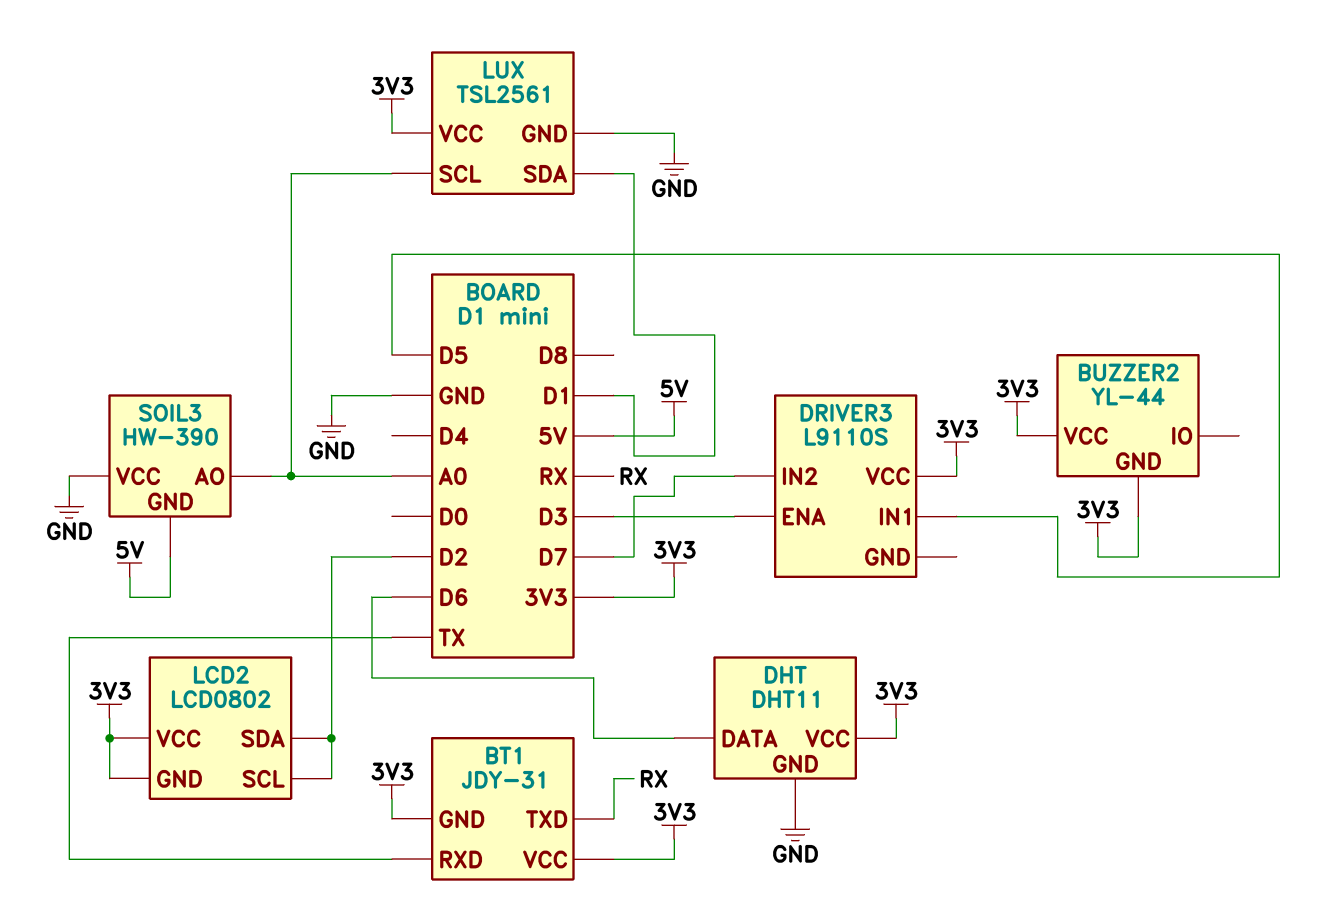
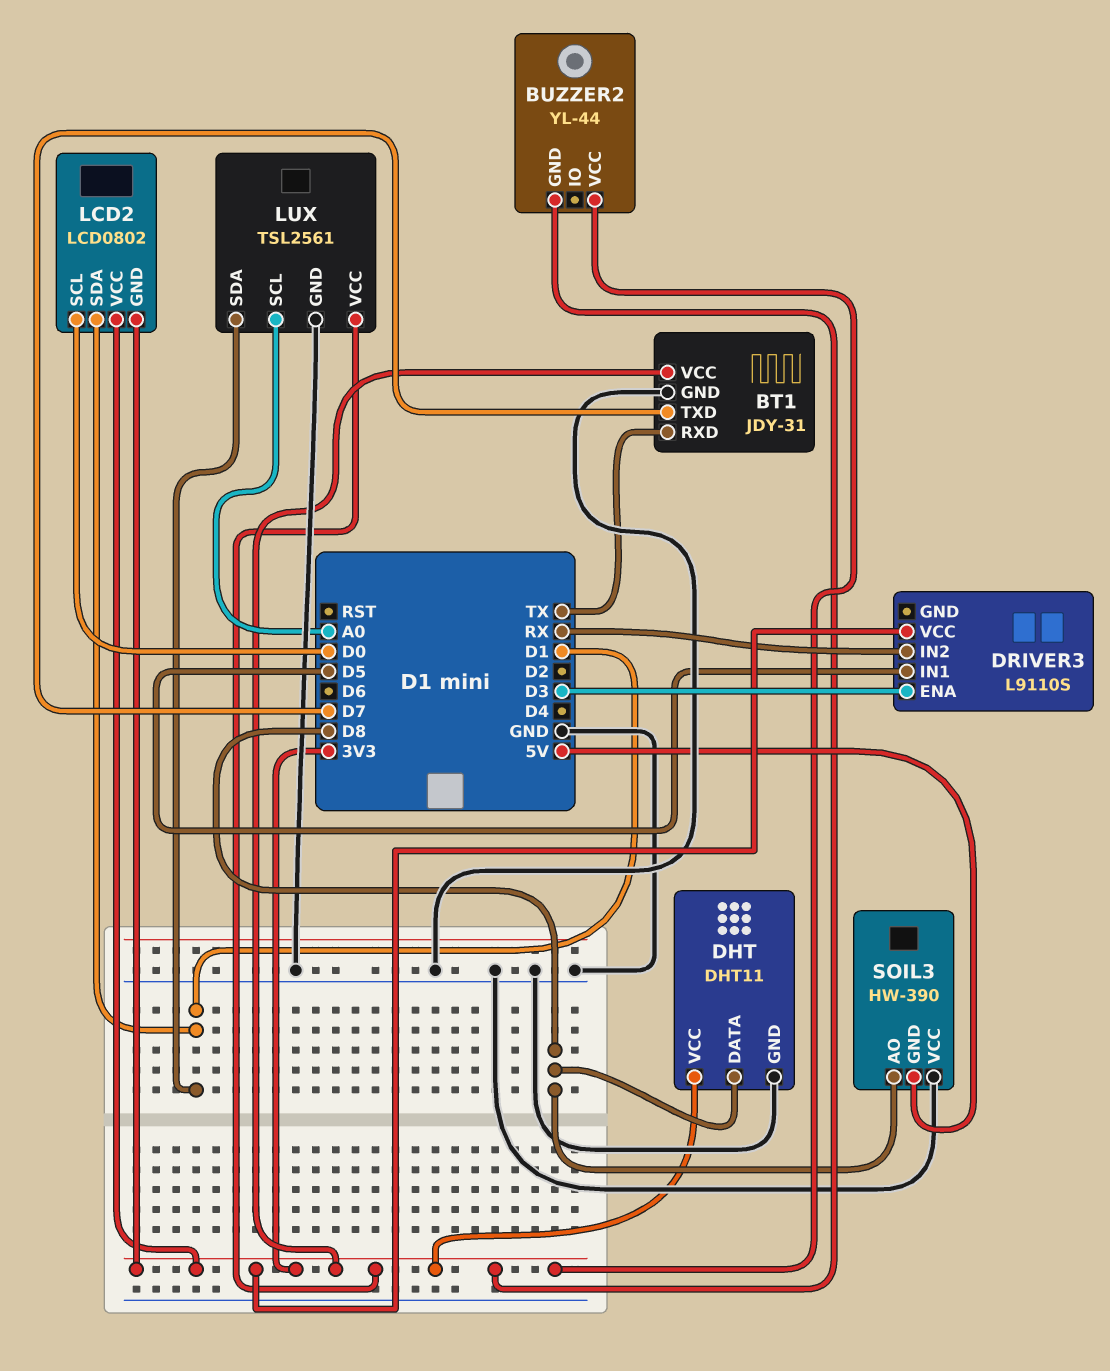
BT1 pin GND: 3V3 -> GND
BT1 pin TXD: RX -> D7
DHT pin DATA: D6 -> D8
DRIVER3 pin IN2: D7 -> RX
LCD2 pin SCL: D2 -> D0
LCD2 pin SDA: D2 -> D1
SOIL3 pin AO: A0 -> D8

